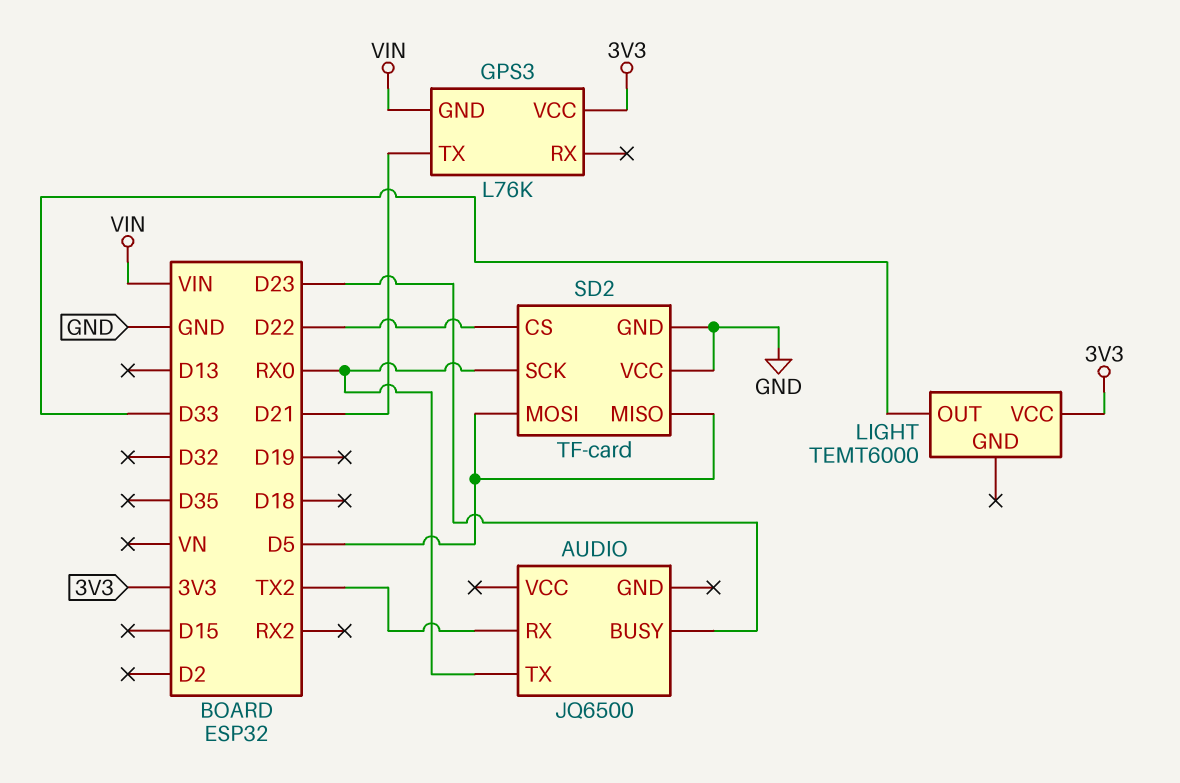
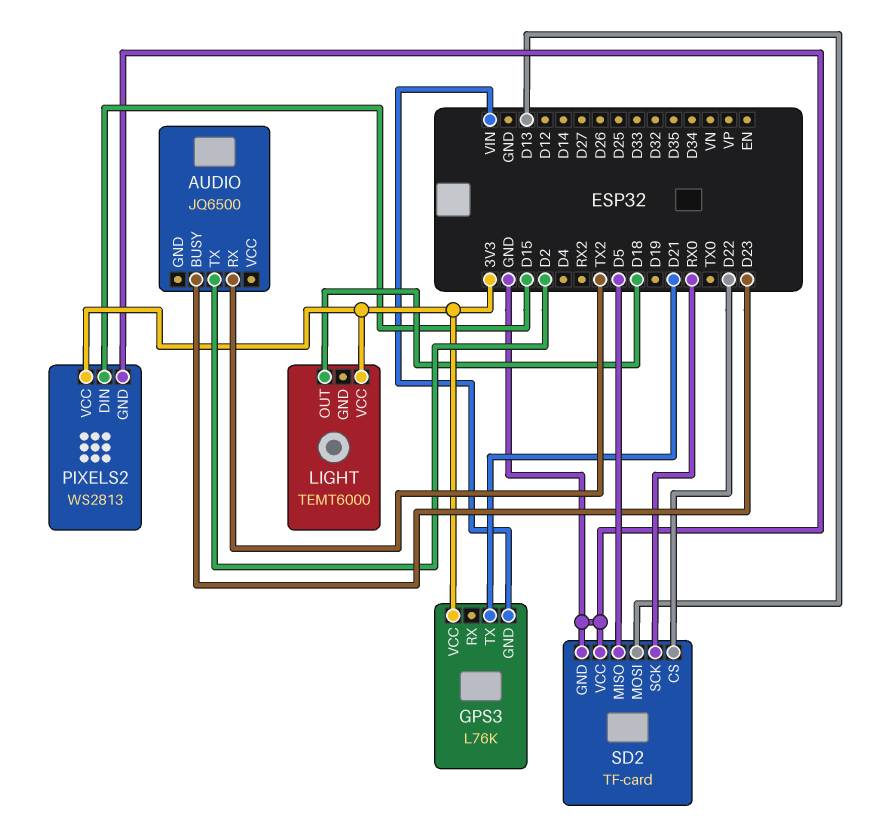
AUDIO pin TX: RX0 -> D2
LIGHT pin OUT: D33 -> D18
PIXELS2: none -> WS2813
PIXELS2 pin DIN: none -> D15
PIXELS2 pin GND: none -> GND
PIXELS2 pin VCC: none -> 3V3
SD2 pin MOSI: D5 -> D13

